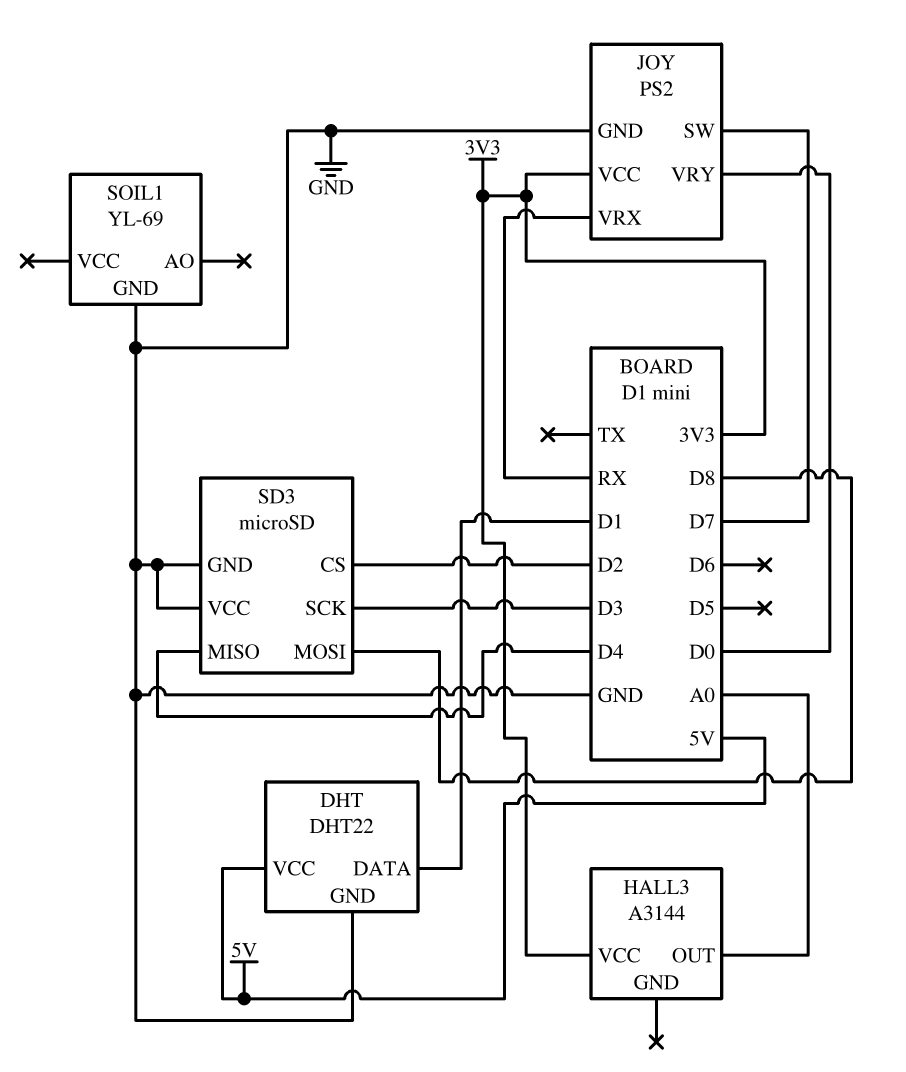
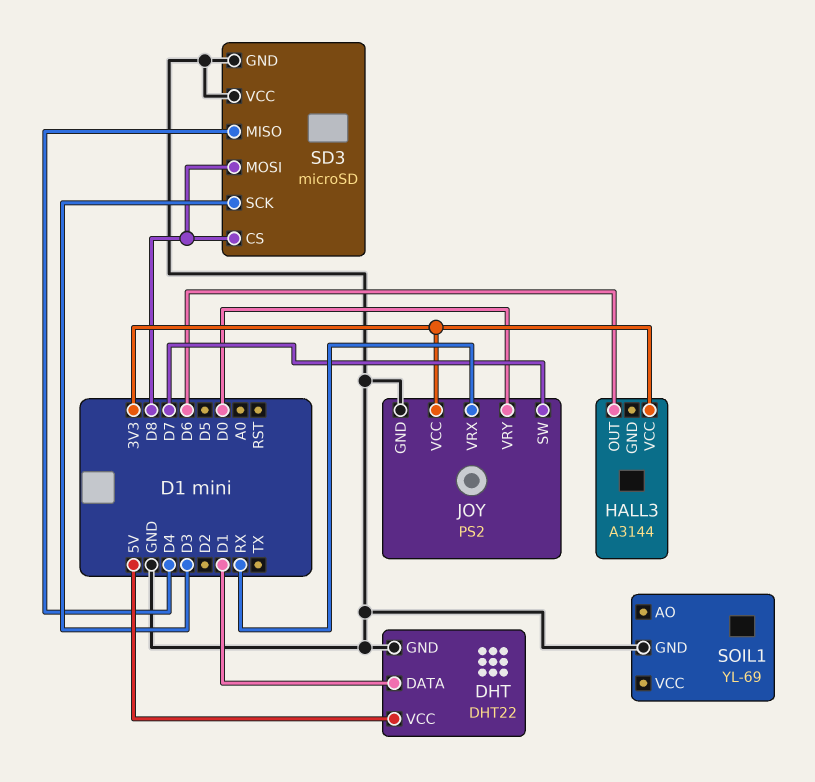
HALL3 pin OUT: A0 -> D6
SD3 pin CS: D2 -> D8

